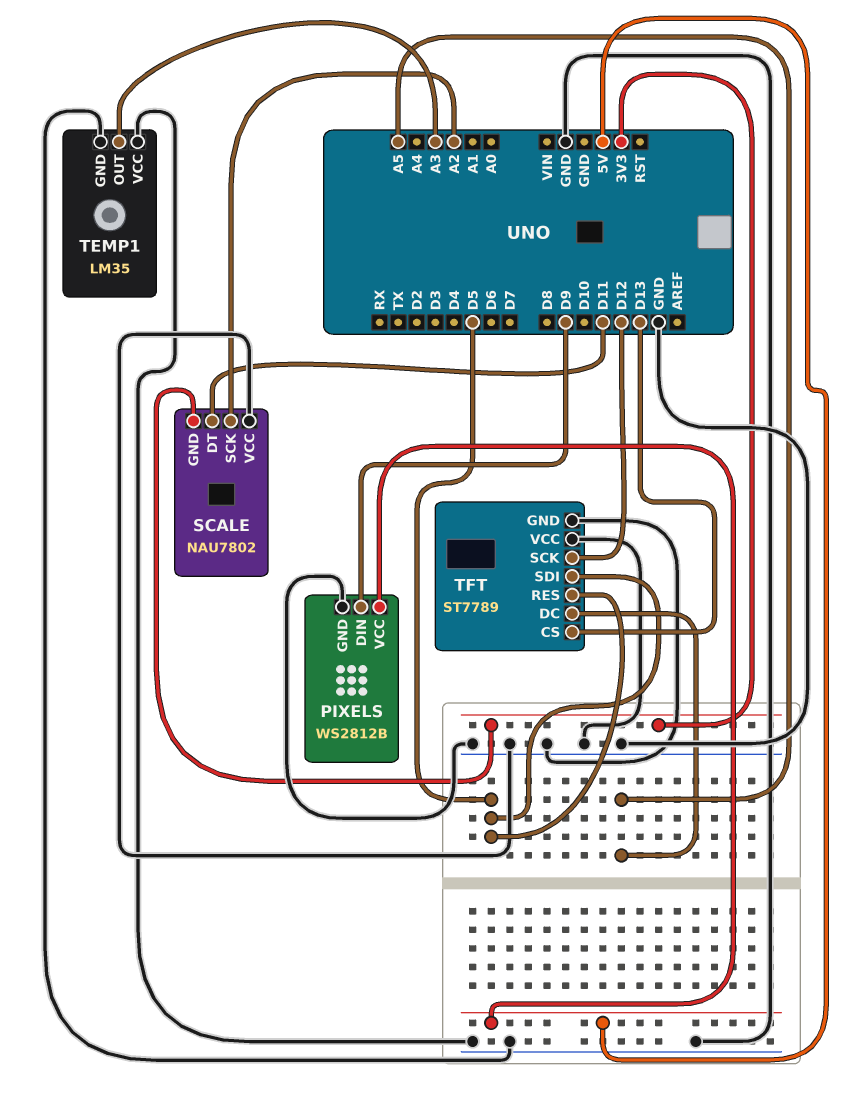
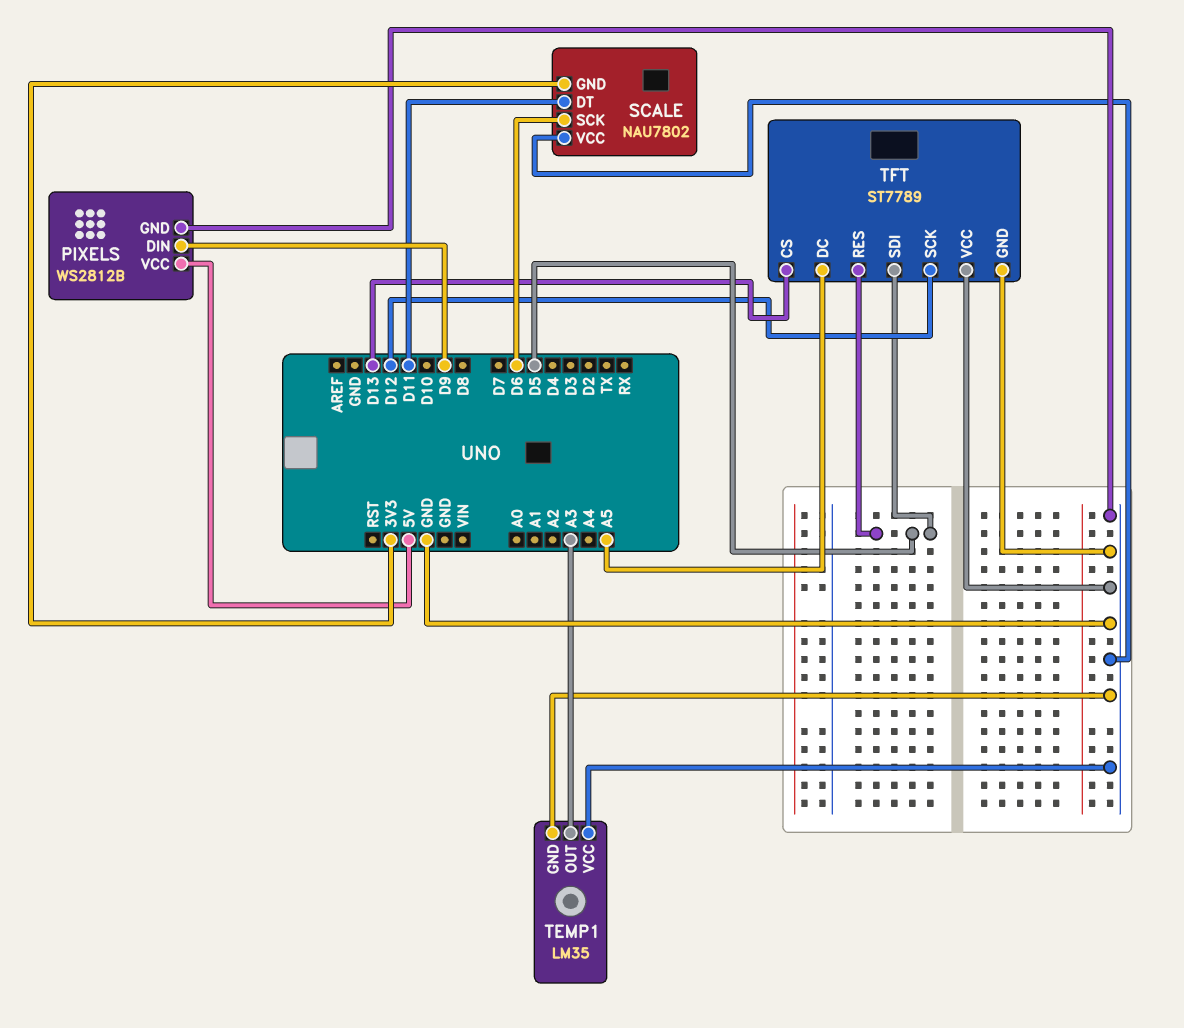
SCALE pin SCK: A2 -> D6

